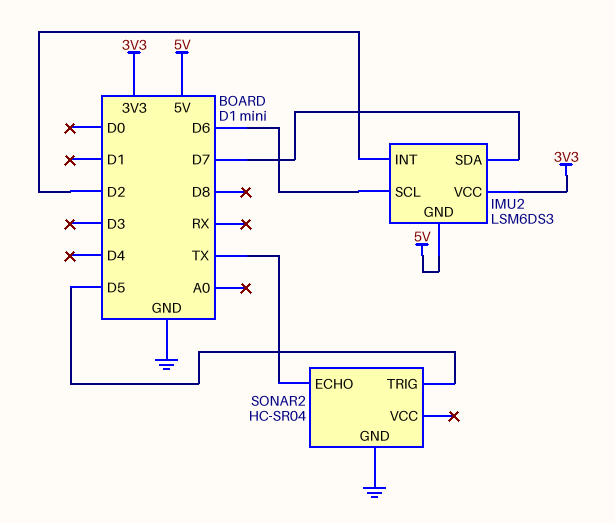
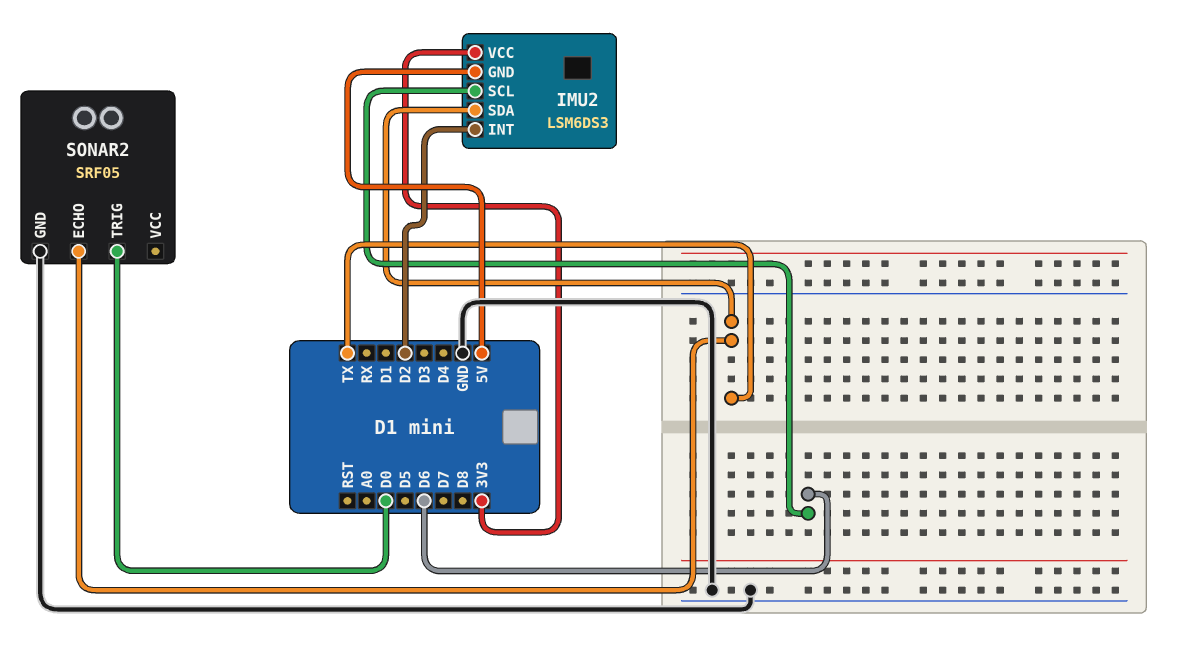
IMU2 pin SDA: D7 -> TX
SONAR2: HC-SR04 -> SRF05
SONAR2 pin TRIG: D5 -> D0

